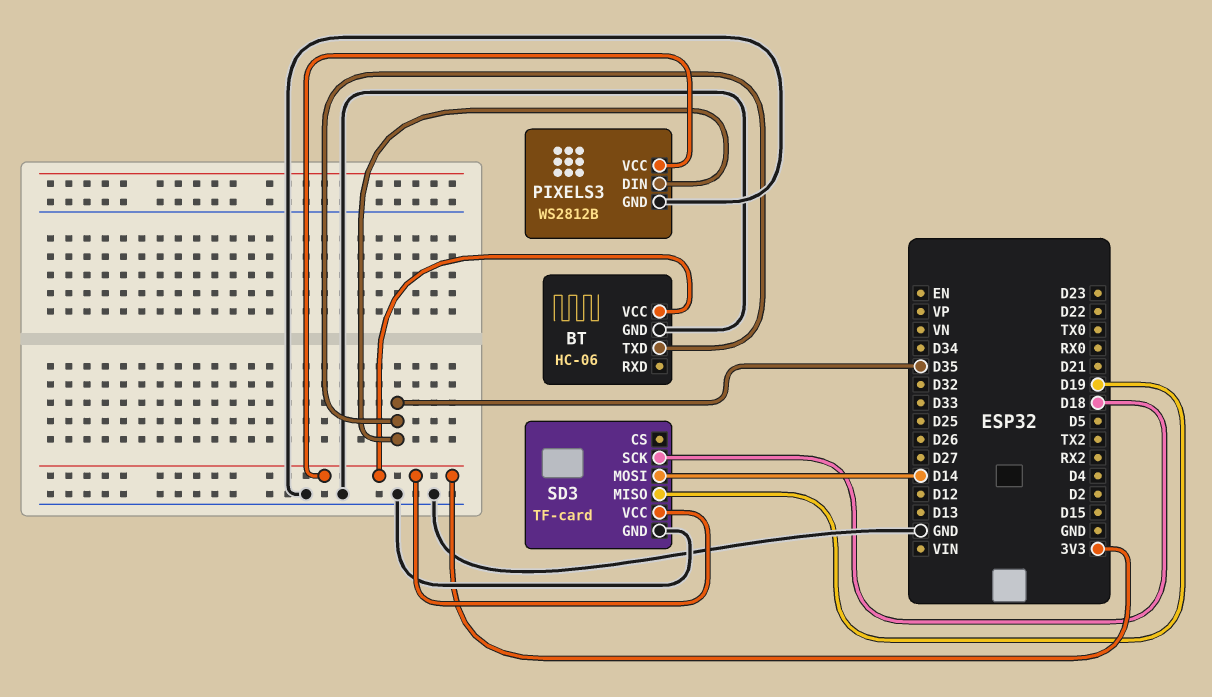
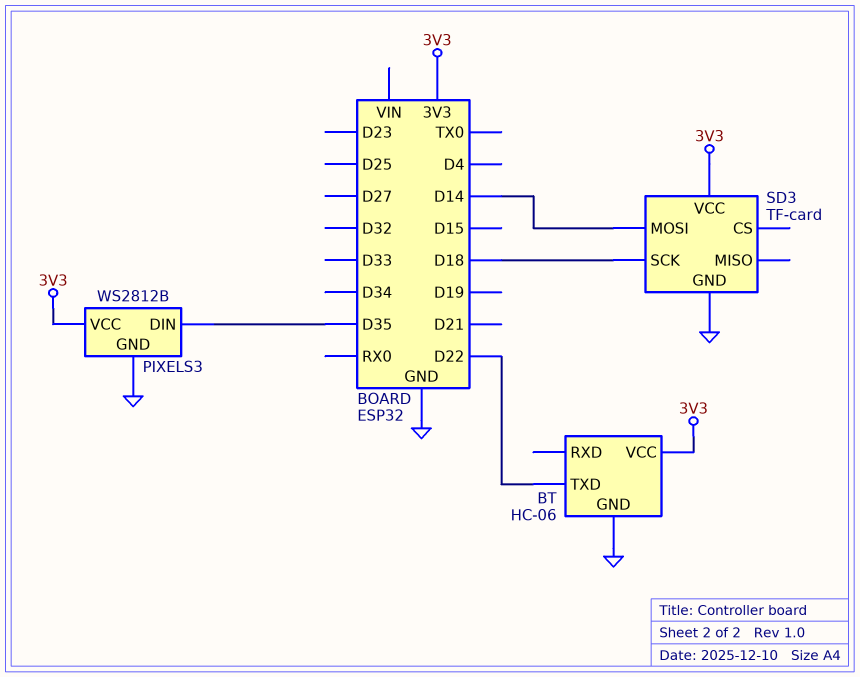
BT pin TXD: D35 -> D22
SD3 pin MISO: D19 -> none

